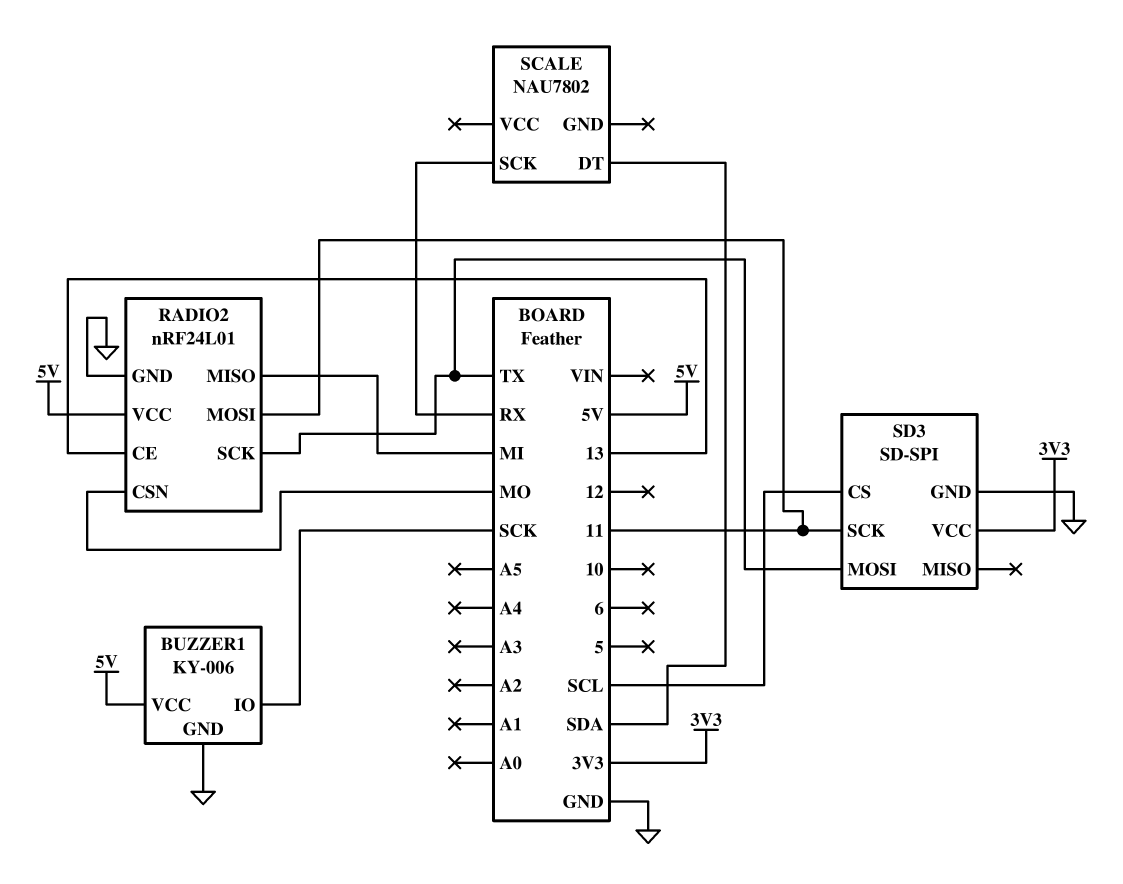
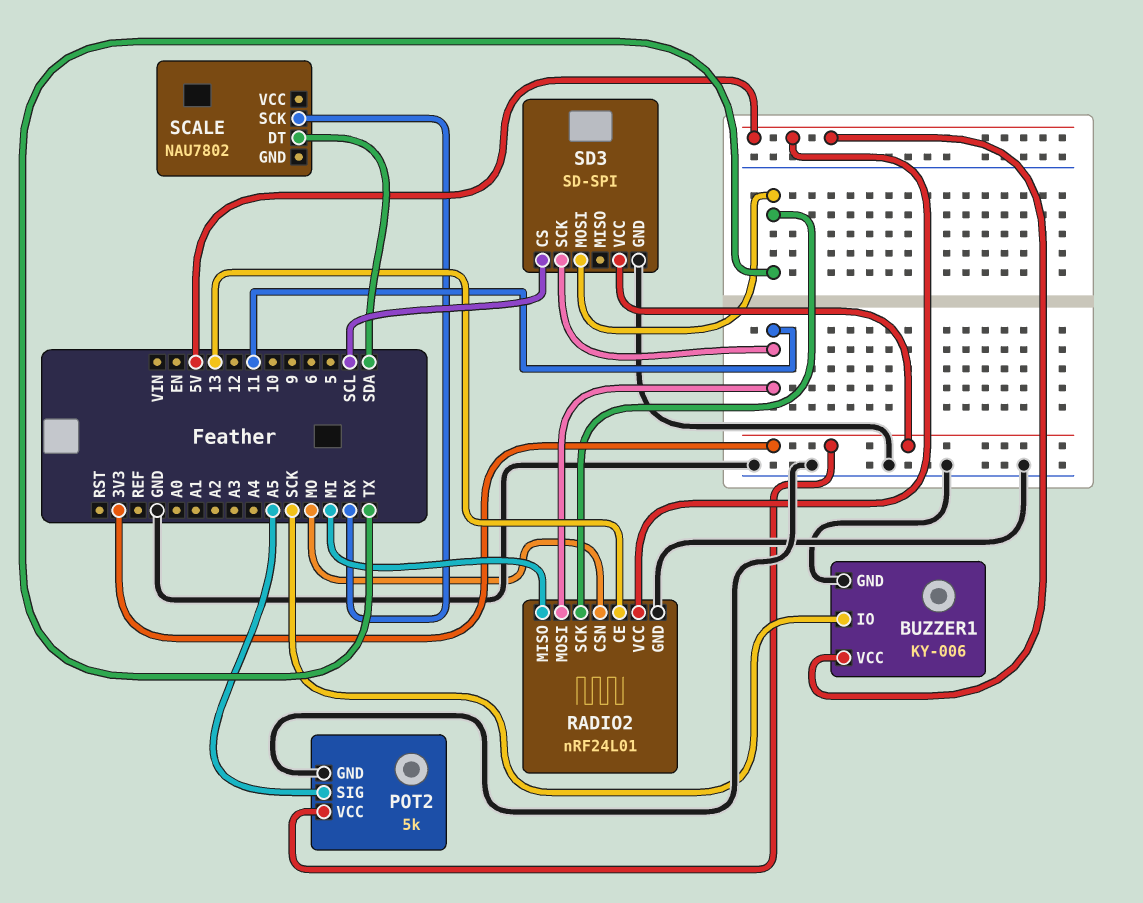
POT2: none -> 5k
POT2 pin GND: none -> GND
POT2 pin SIG: none -> A5
POT2 pin VCC: none -> 3V3

